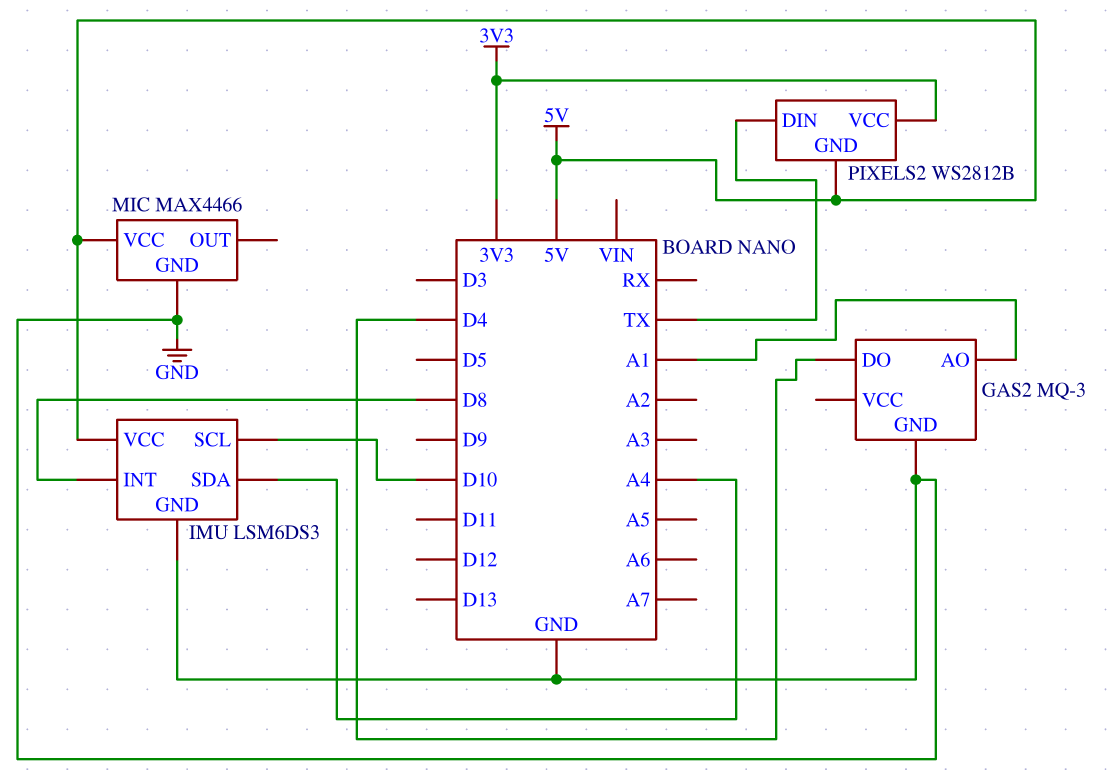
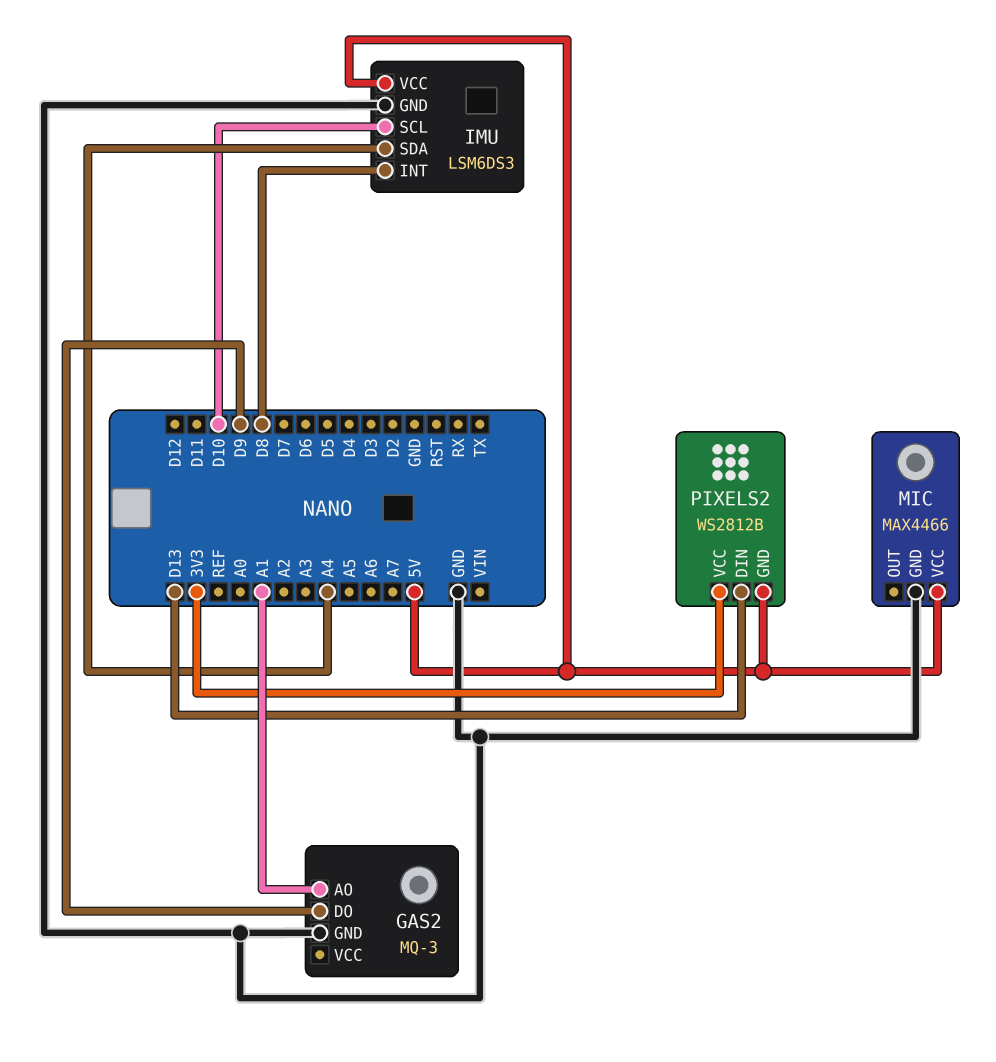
GAS2 pin DO: D4 -> D9
PIXELS2 pin DIN: TX -> D13

